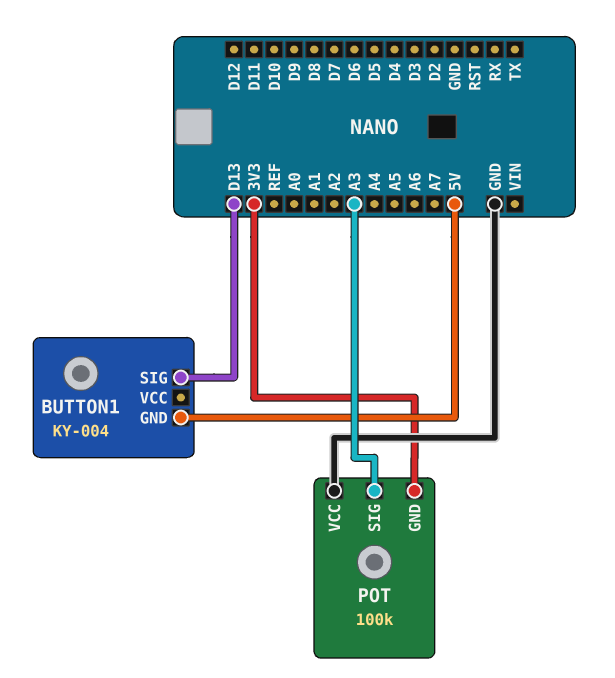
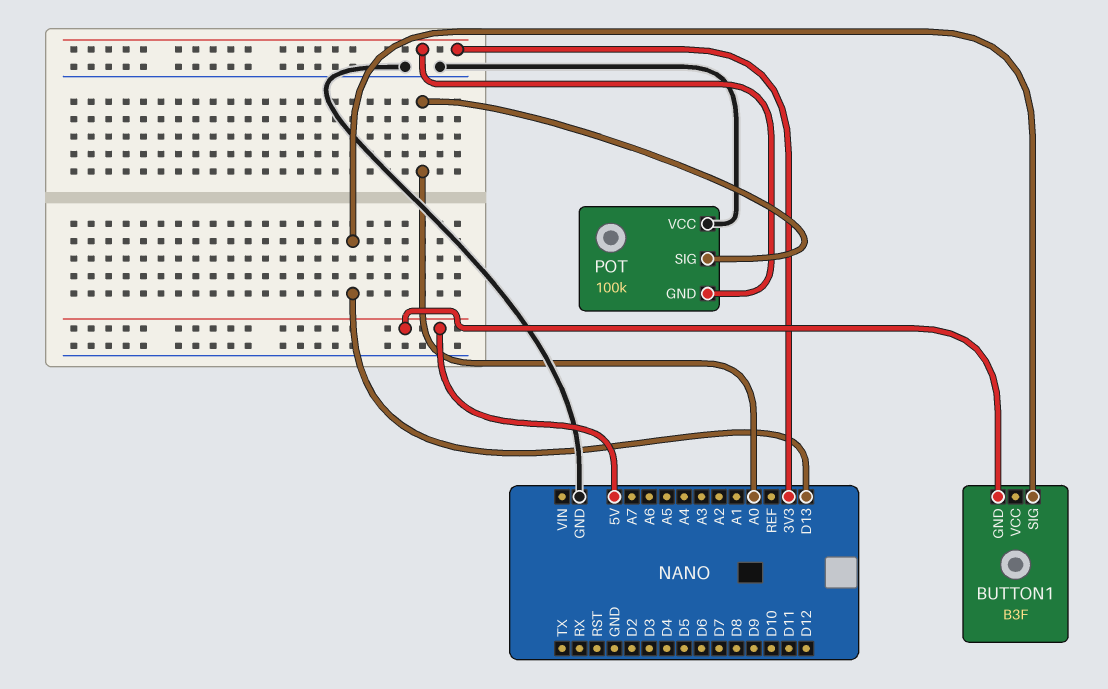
BUTTON1: KY-004 -> B3F
POT pin SIG: A3 -> A0

